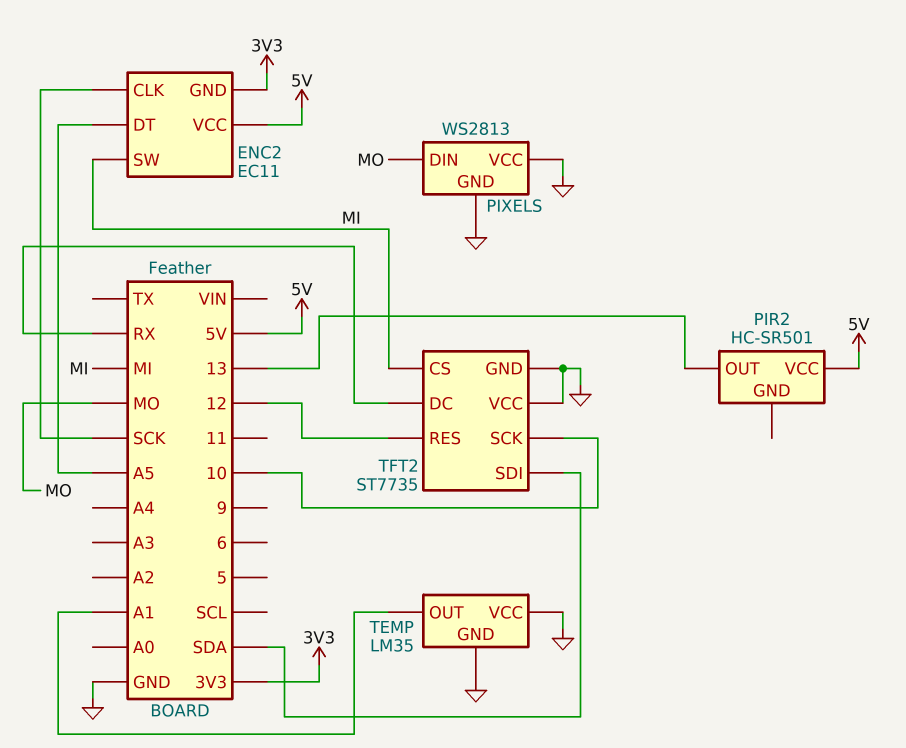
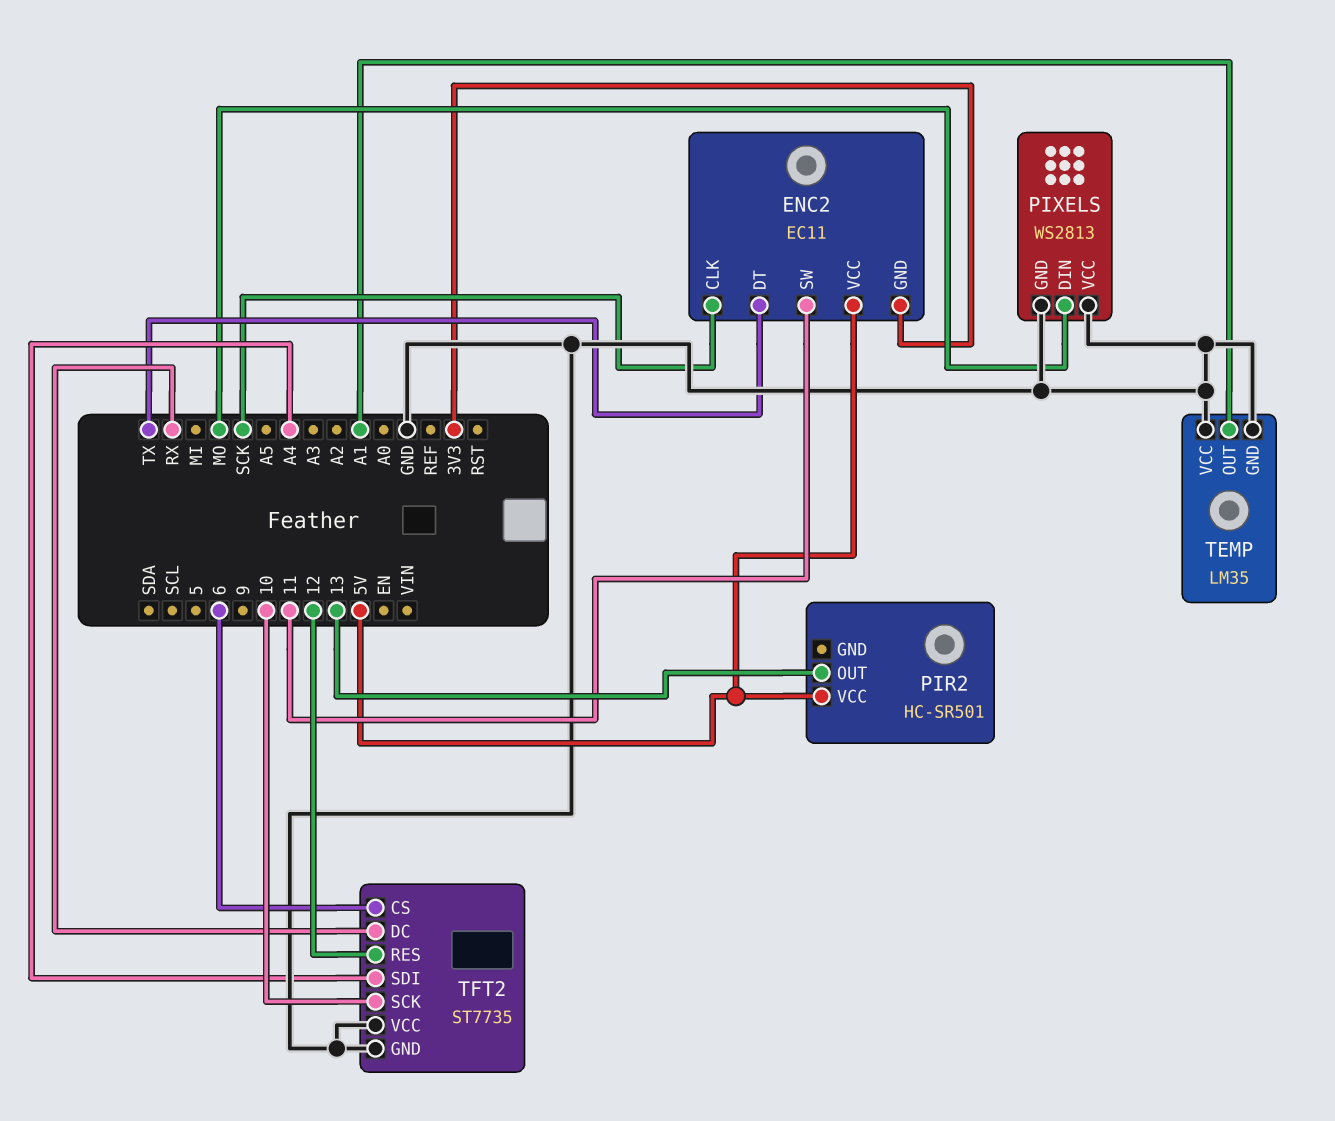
ENC2 pin DT: A5 -> TX
ENC2 pin SW: MI -> 11
TFT2 pin CS: MI -> 6
TFT2 pin SDI: SDA -> A4

